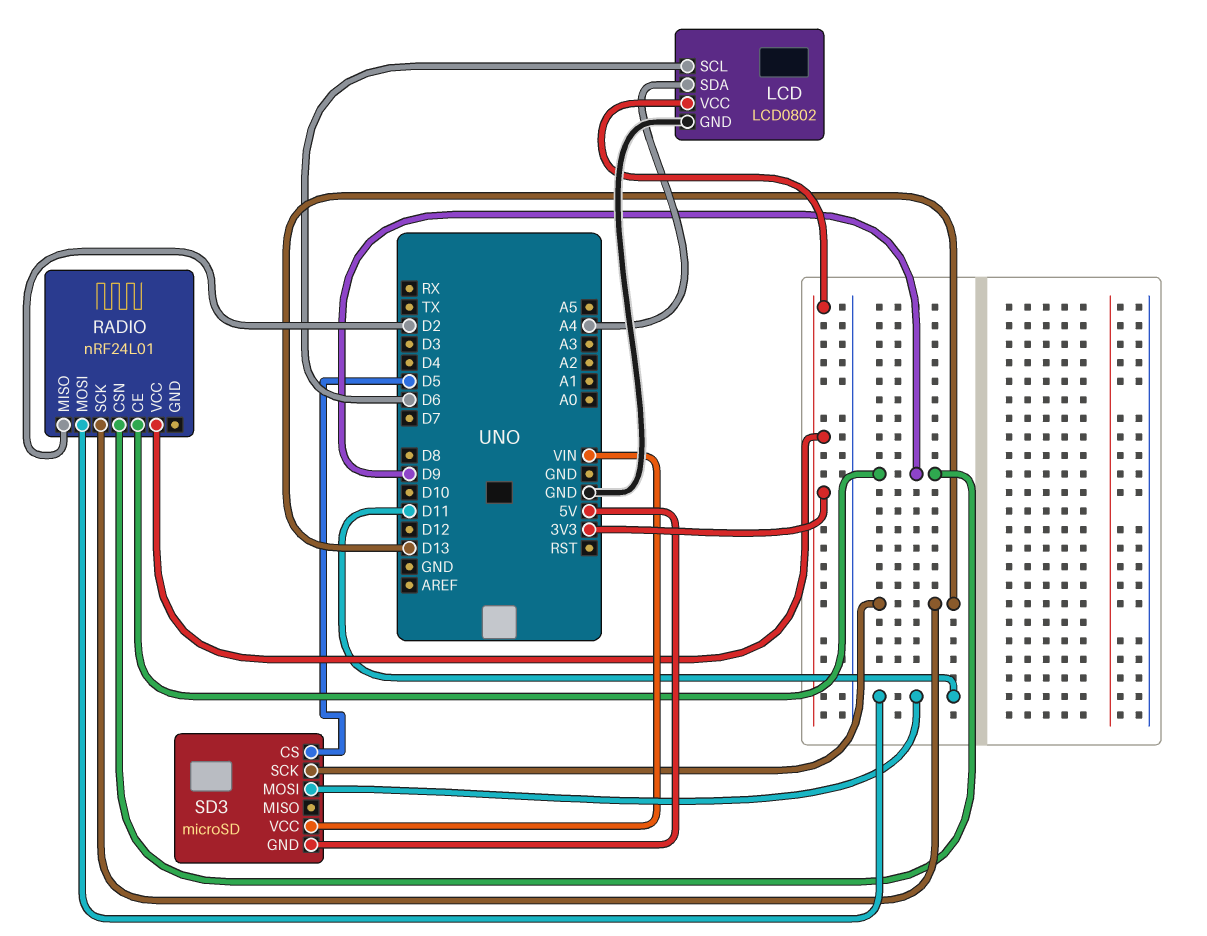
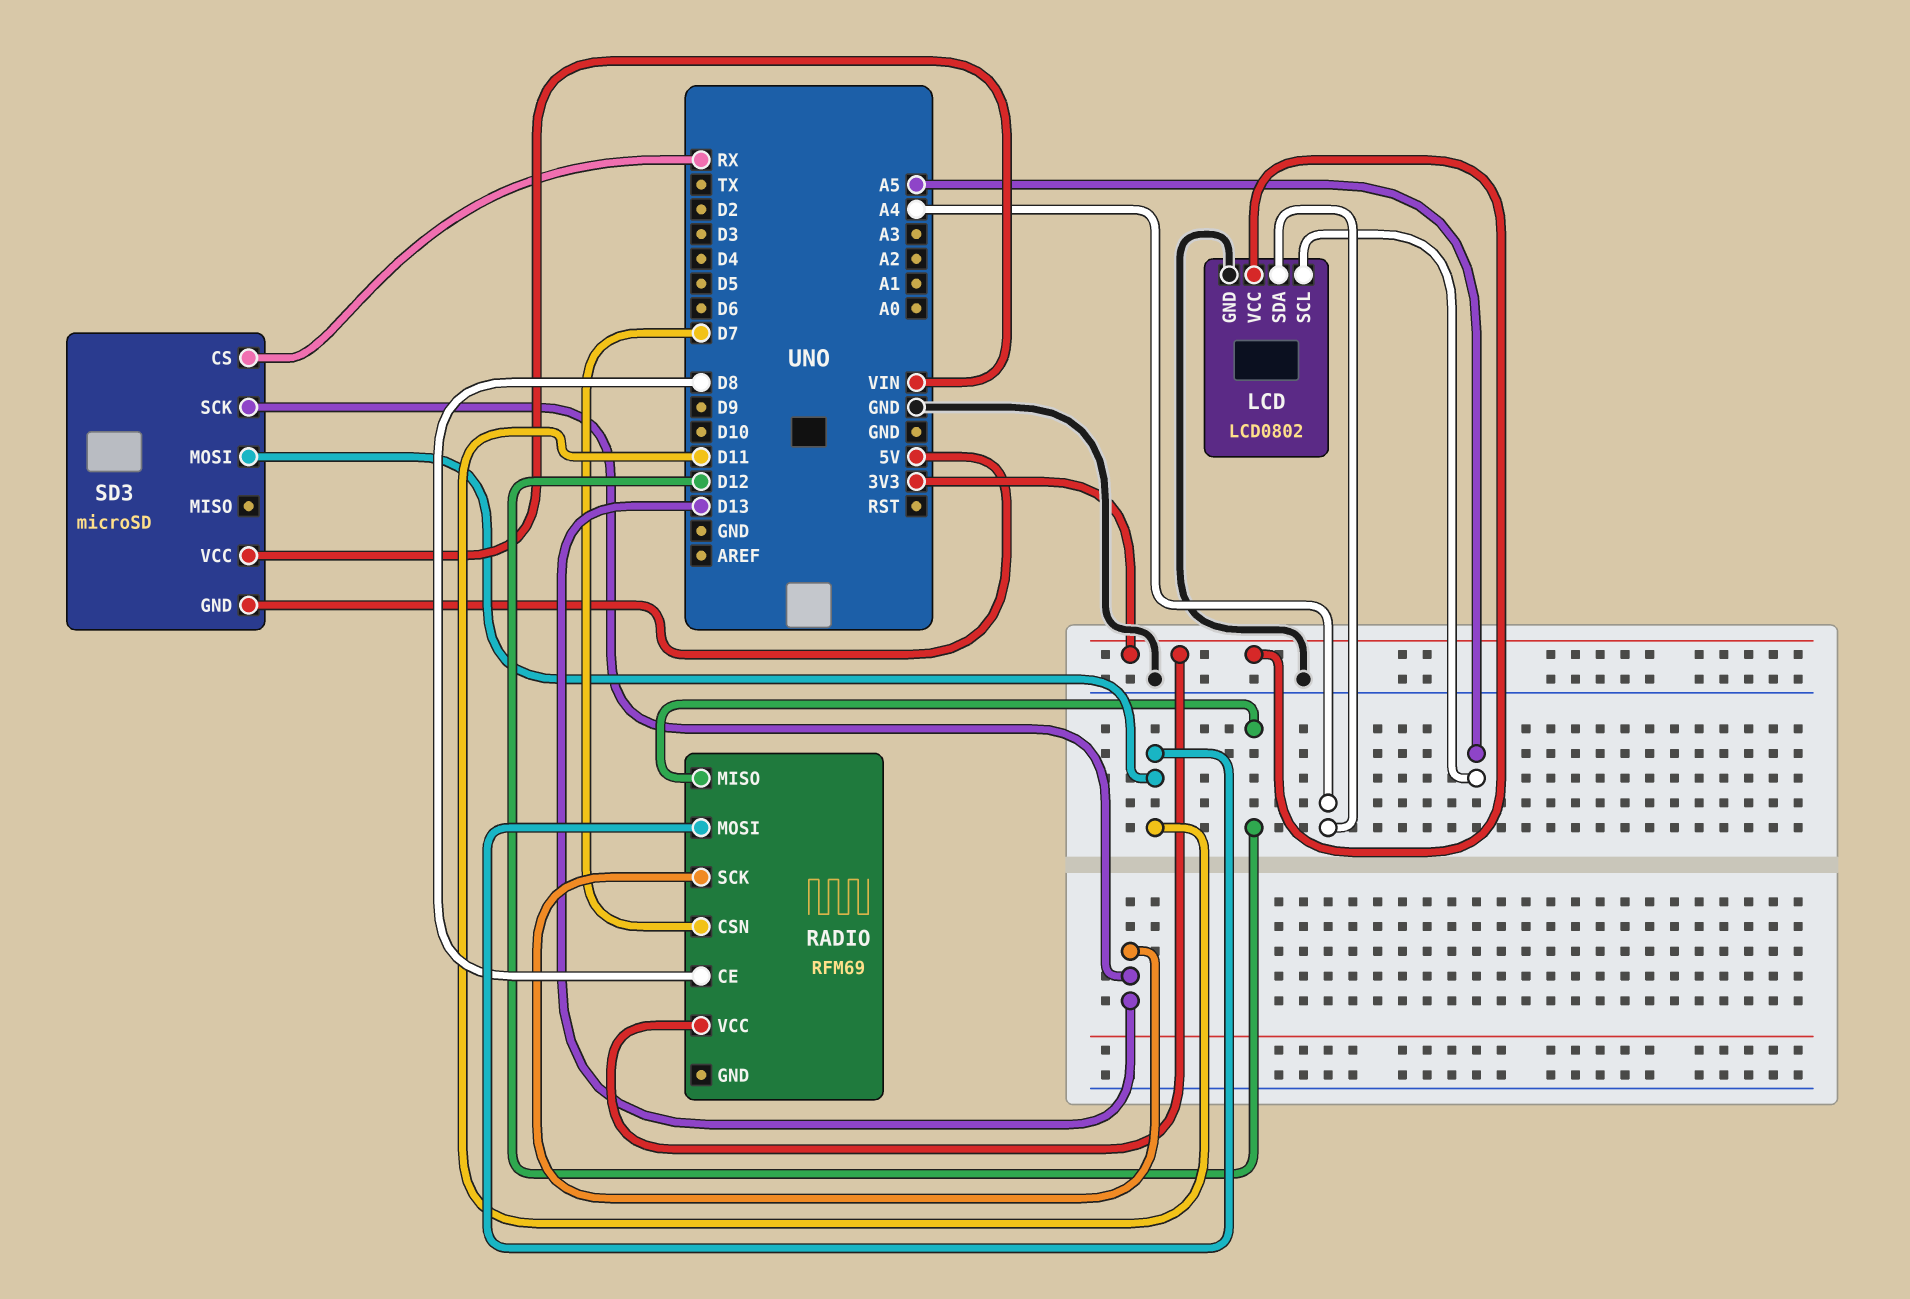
LCD pin SCL: D6 -> A5
RADIO: nRF24L01 -> RFM69
RADIO pin CE: D9 -> D8
RADIO pin CSN: D9 -> D7
RADIO pin MISO: D2 -> D12
SD3 pin CS: D5 -> RX

